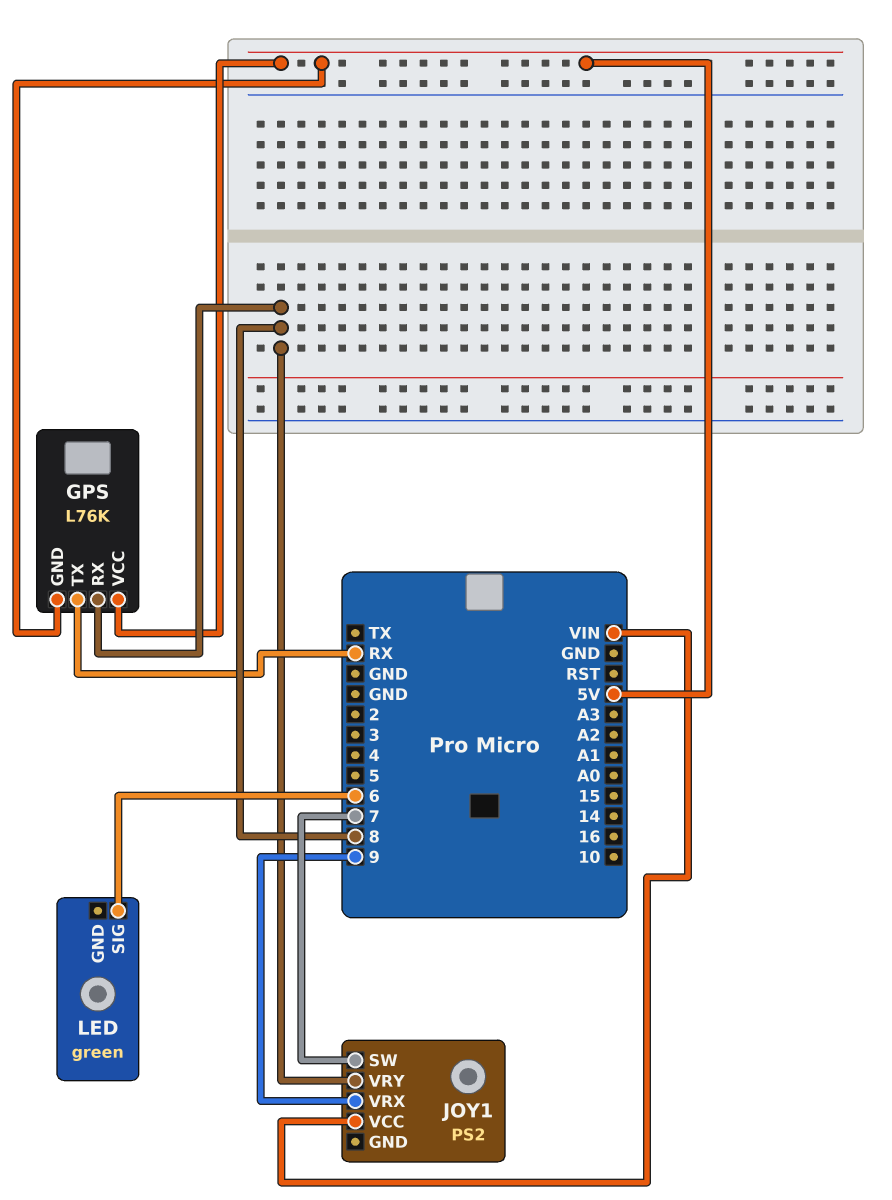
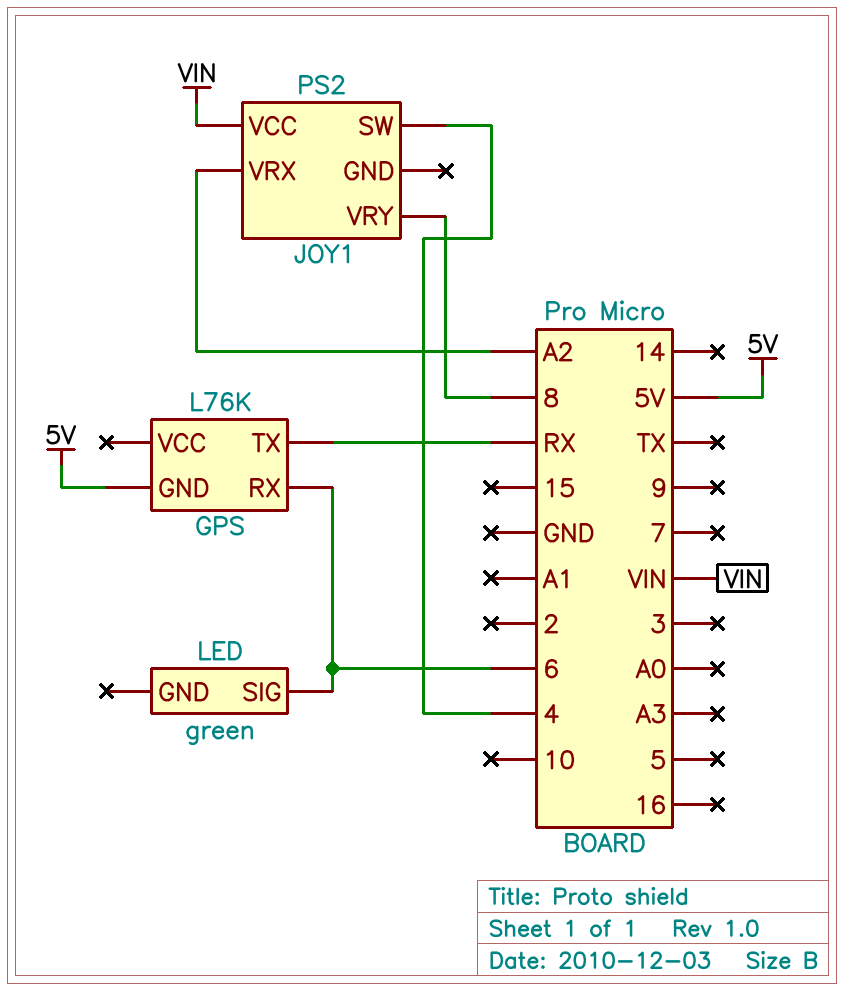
GPS pin RX: 8 -> 6
GPS pin VCC: 5V -> none
JOY1 pin SW: 7 -> 4
JOY1 pin VRX: 9 -> A2

